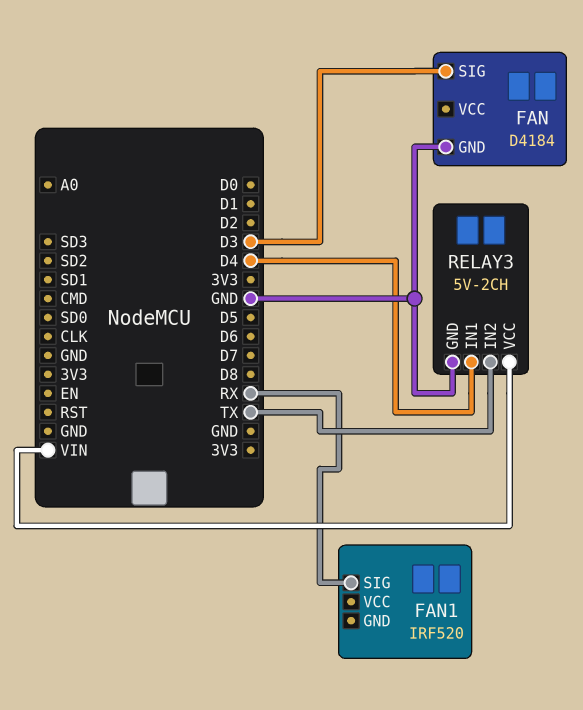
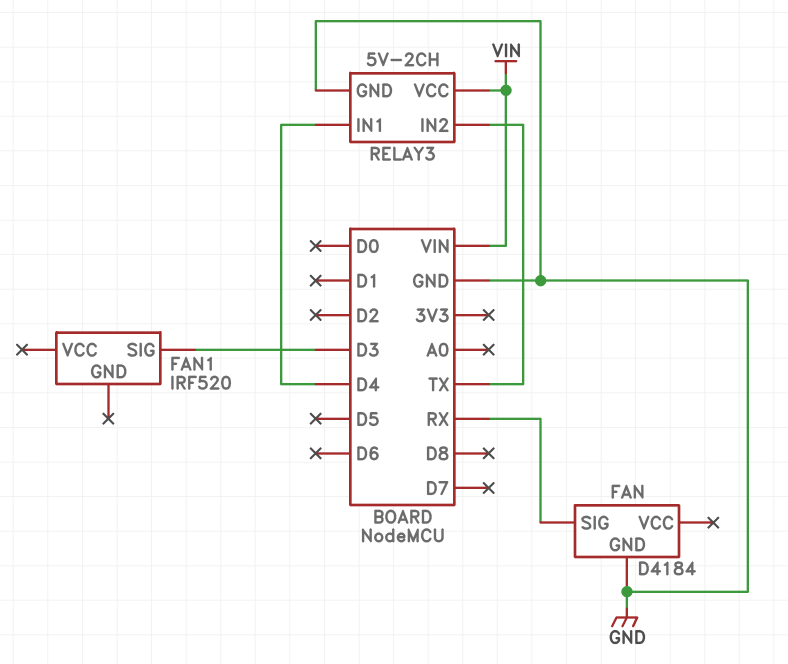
FAN pin SIG: D3 -> RX
FAN1 pin SIG: RX -> D3

